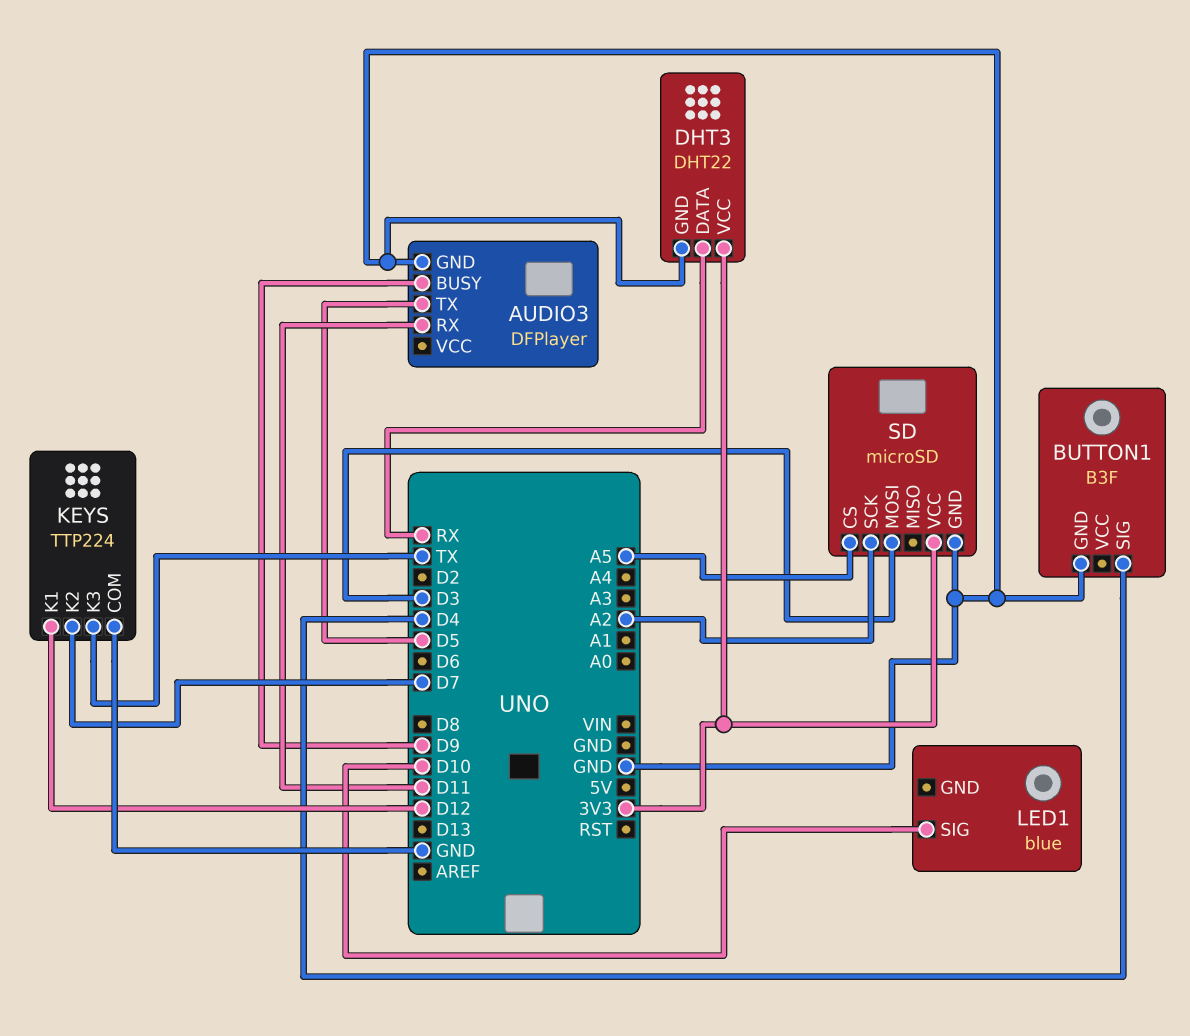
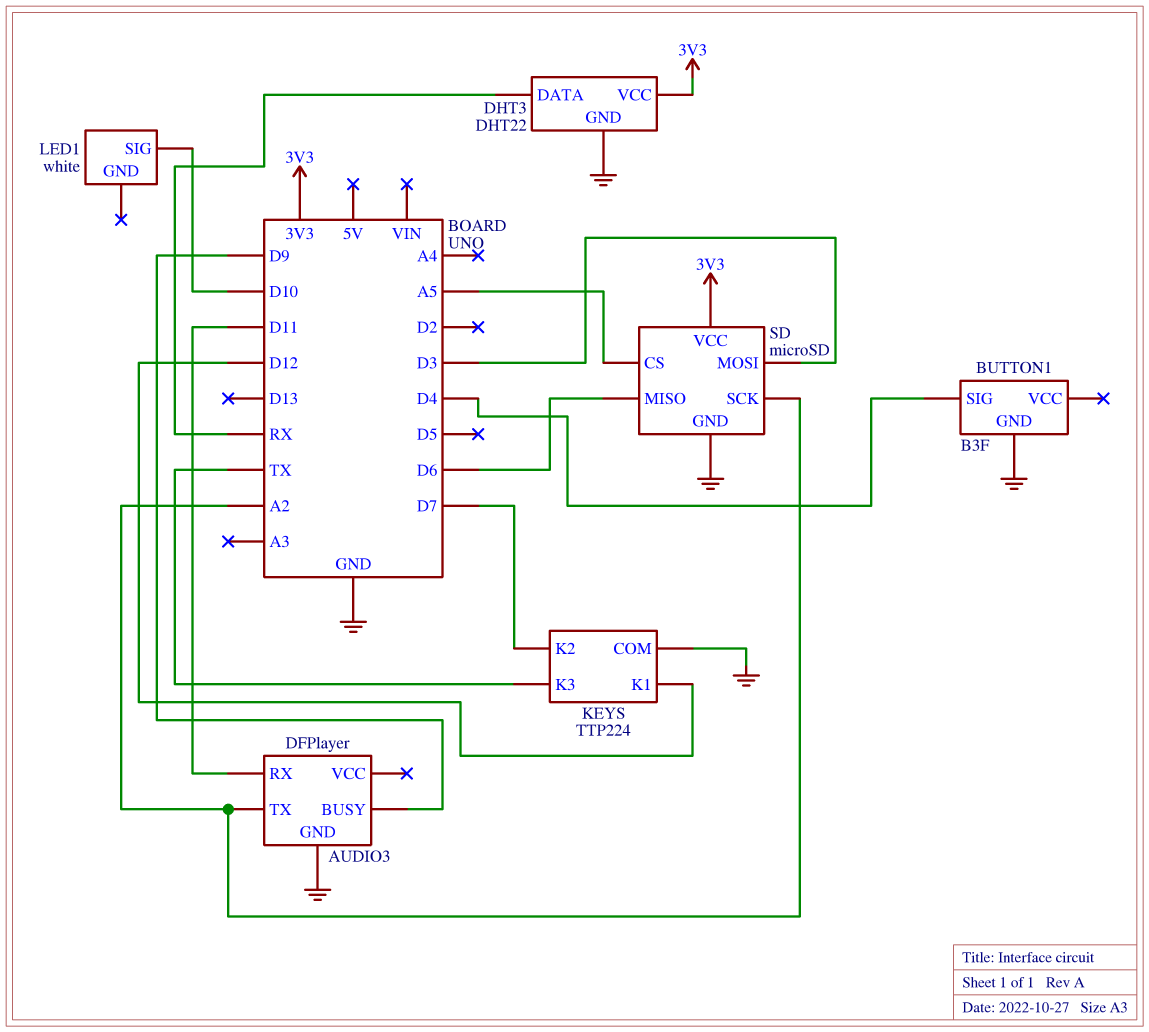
AUDIO3 pin TX: D5 -> A2
LED1: blue -> white
SD pin MISO: none -> D6

